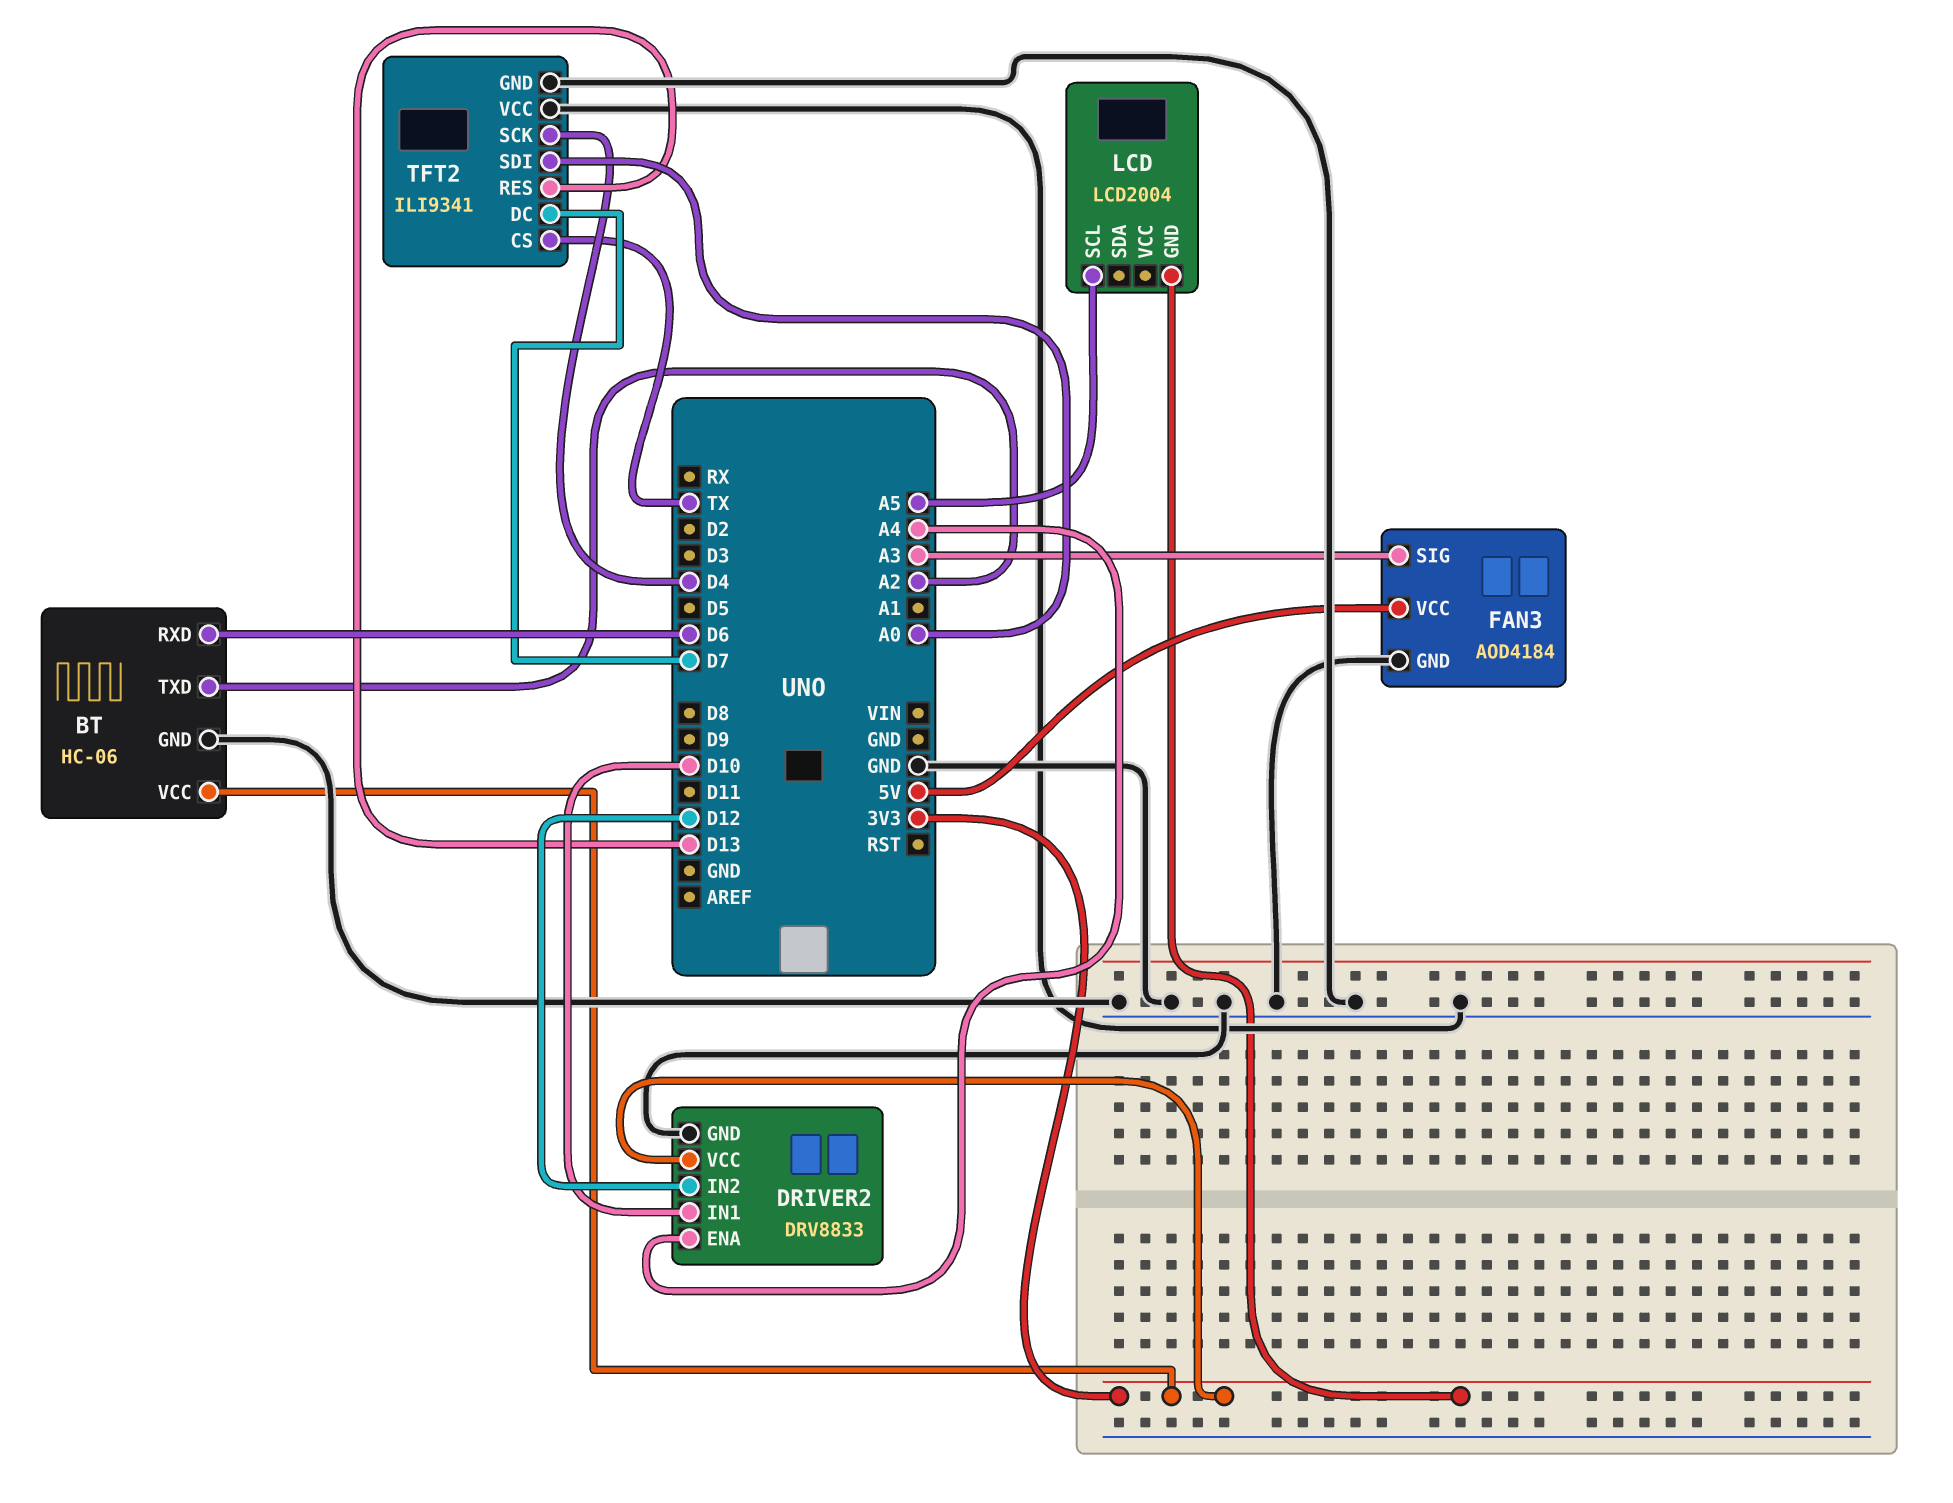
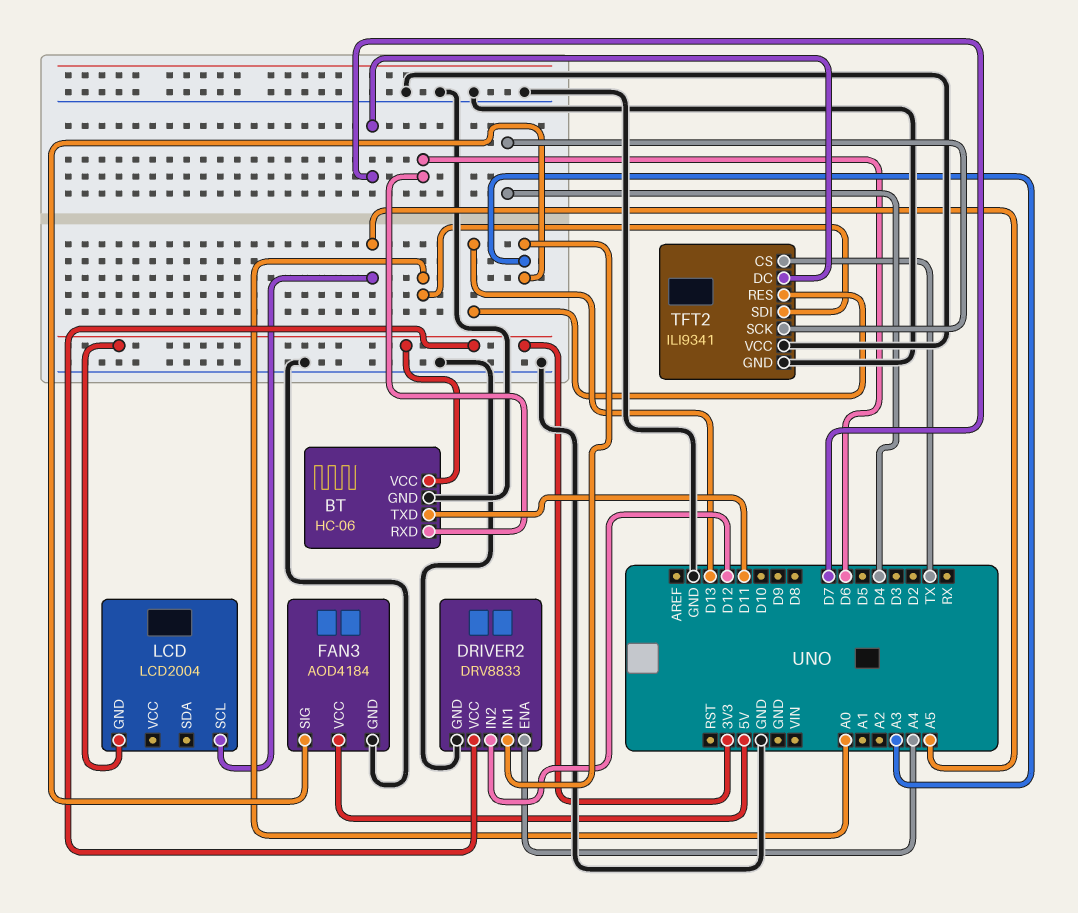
BT pin TXD: A2 -> D11
DRIVER2 pin IN1: D10 -> A3

